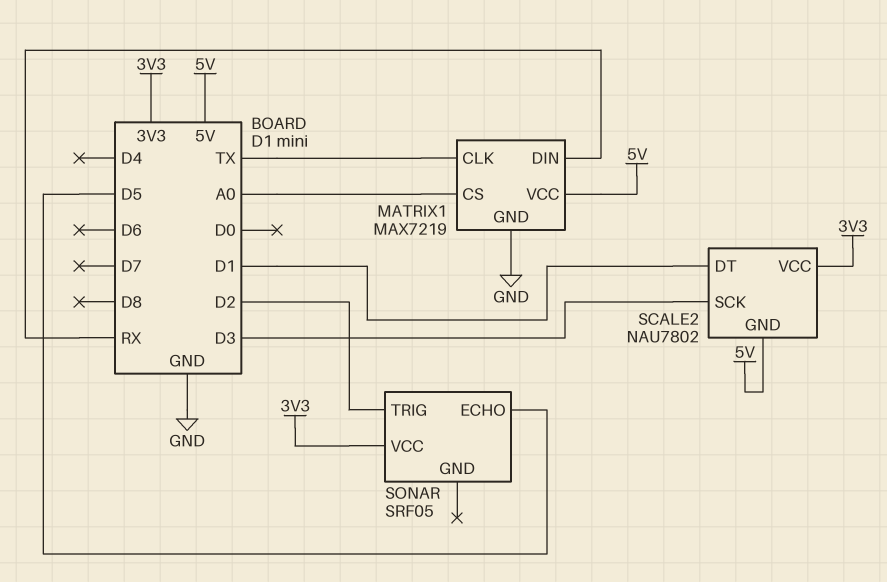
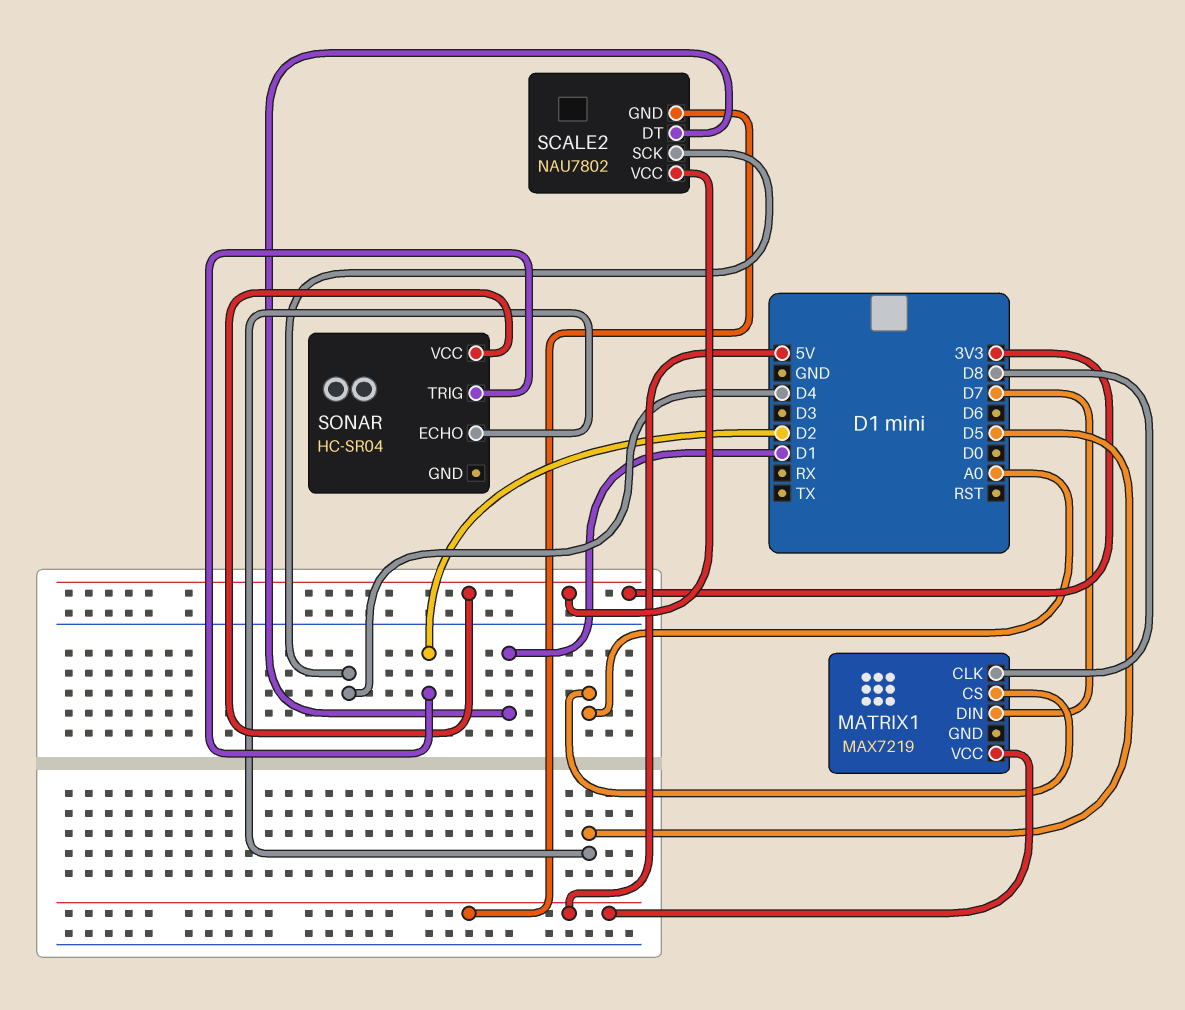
MATRIX1 pin CLK: TX -> D8
MATRIX1 pin DIN: RX -> D7
MATRIX1 pin GND: GND -> none
SCALE2 pin SCK: D3 -> D4
SONAR: SRF05 -> HC-SR04

